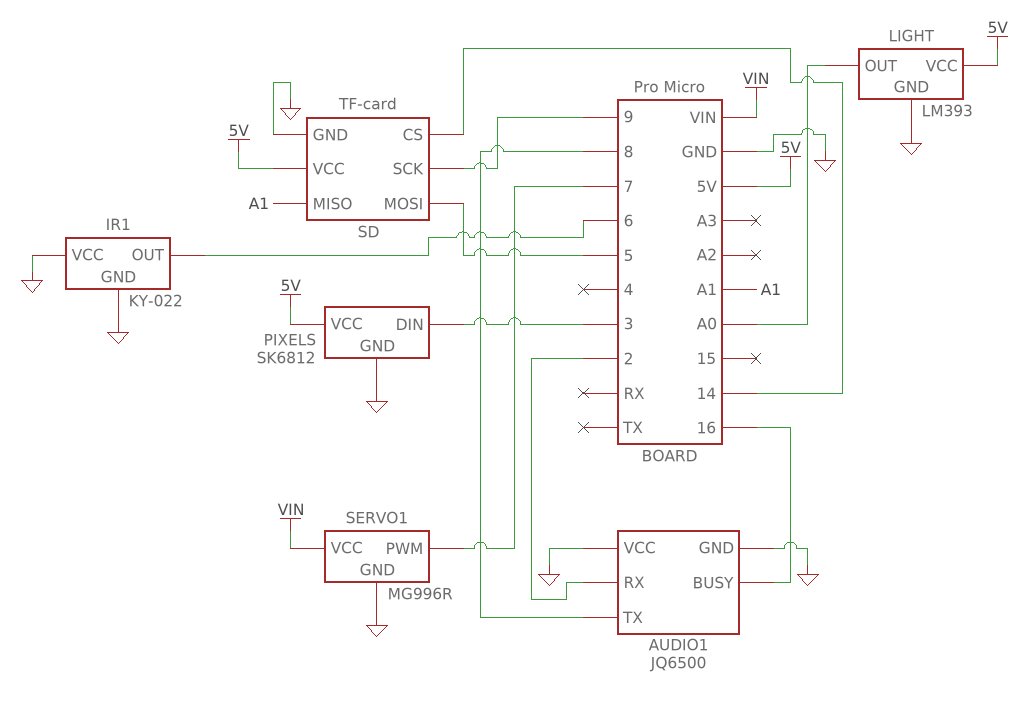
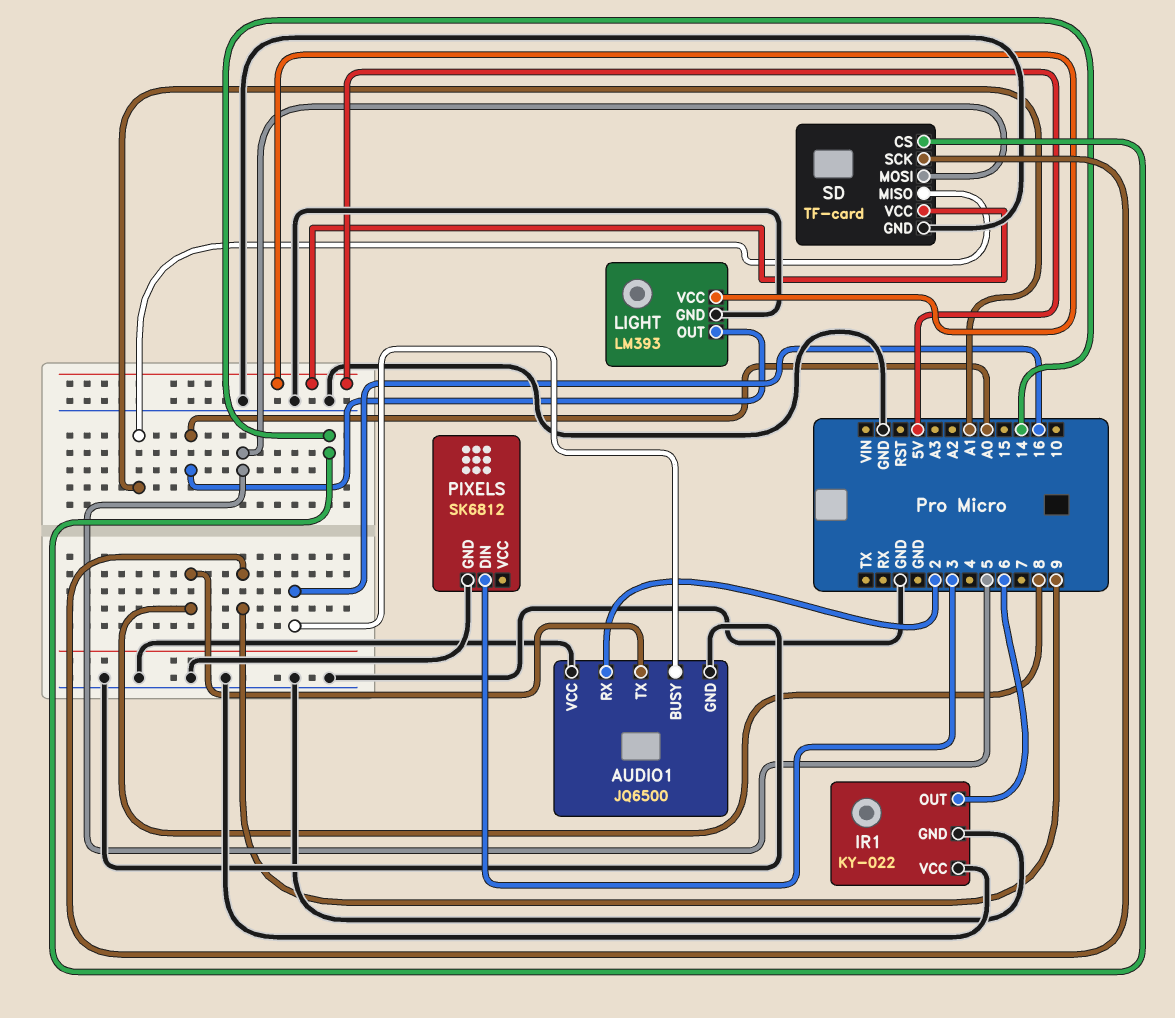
PIXELS pin VCC: 5V -> none
SERVO1: MG996R -> none
SERVO1 pin GND: GND -> none
SERVO1 pin PWM: 7 -> none
SERVO1 pin VCC: VIN -> none

